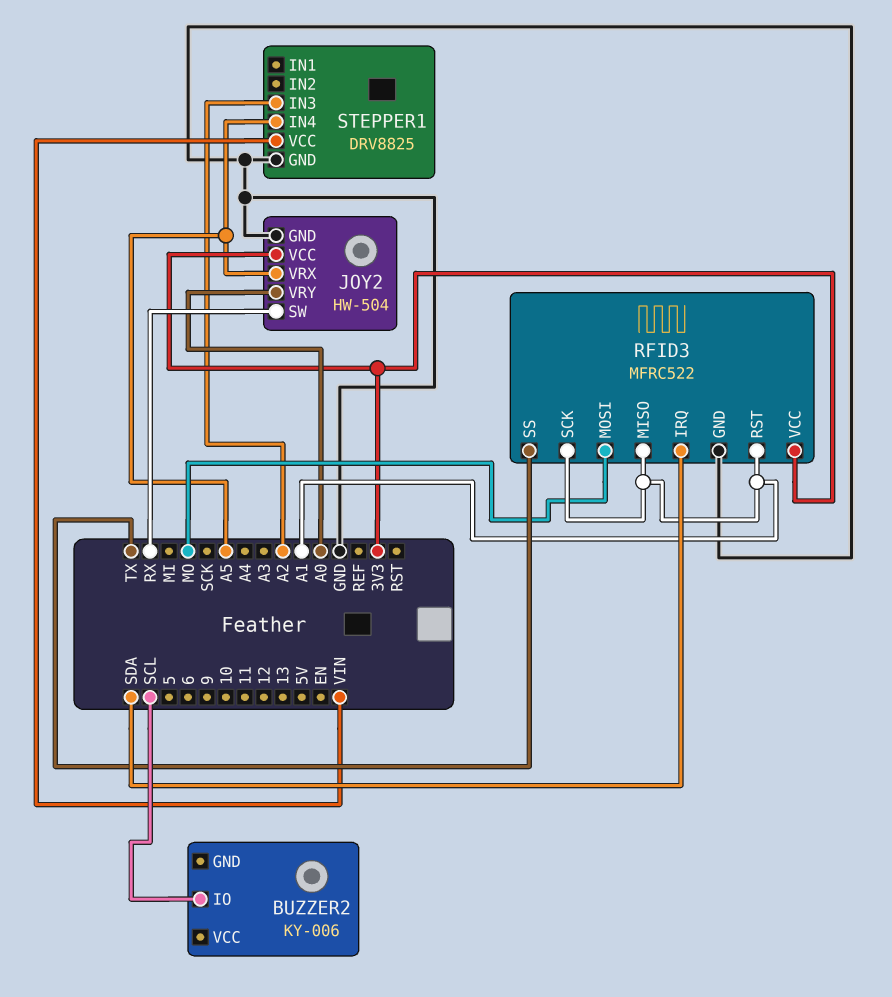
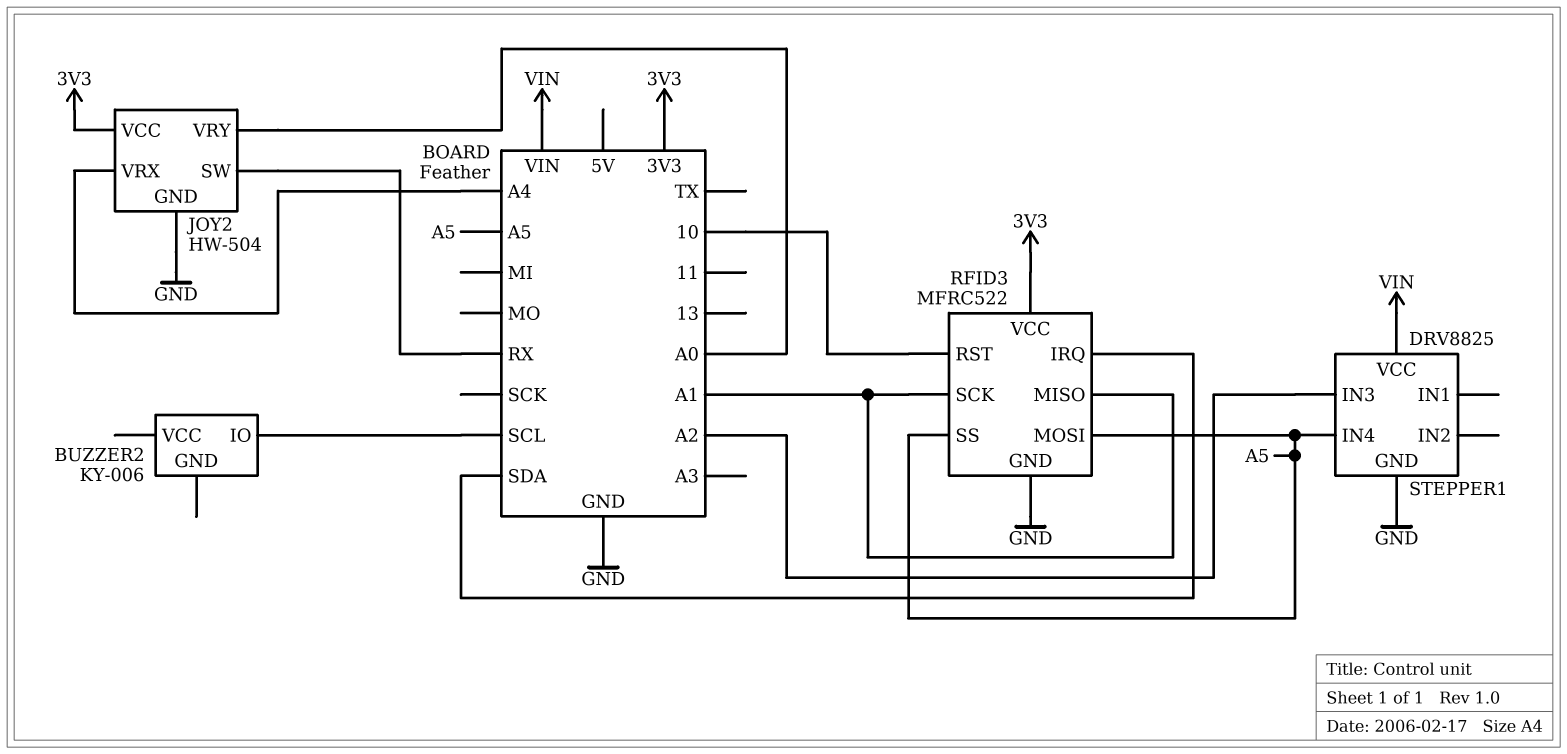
JOY2 pin VRX: A5 -> A4
RFID3 pin MOSI: MO -> A5
RFID3 pin RST: A1 -> 10
RFID3 pin SS: TX -> A5

